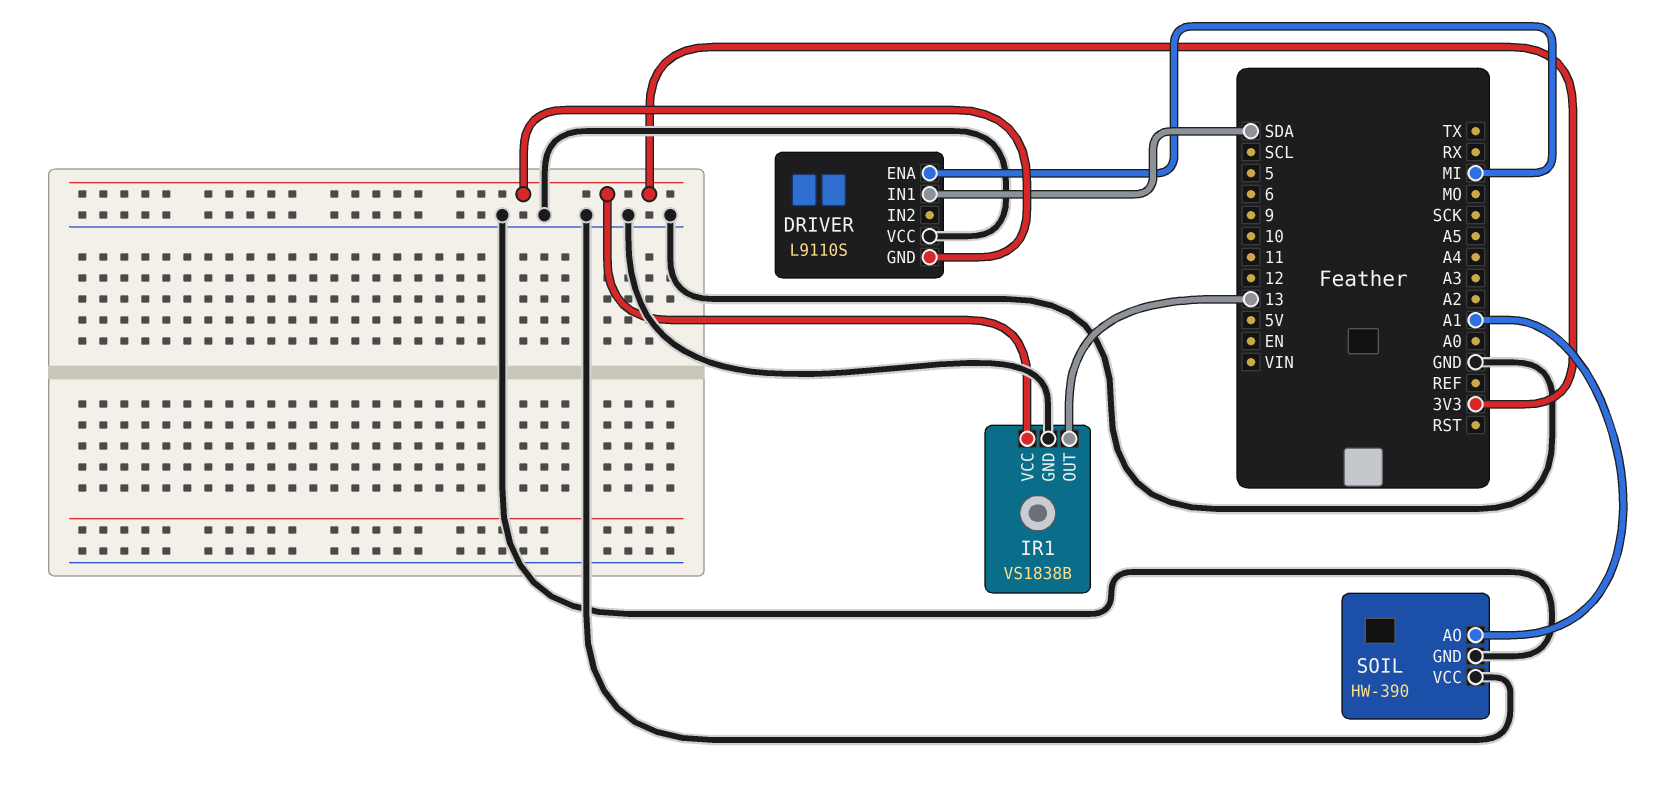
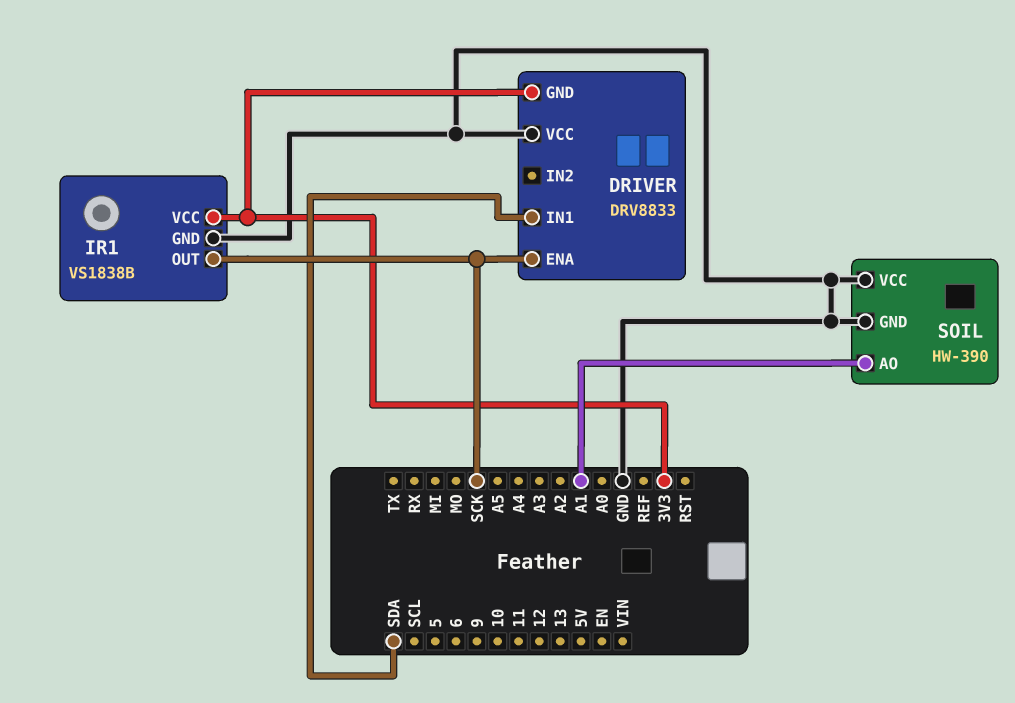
DRIVER: L9110S -> DRV8833
DRIVER pin ENA: MI -> SCK
IR1 pin OUT: 13 -> SCK

